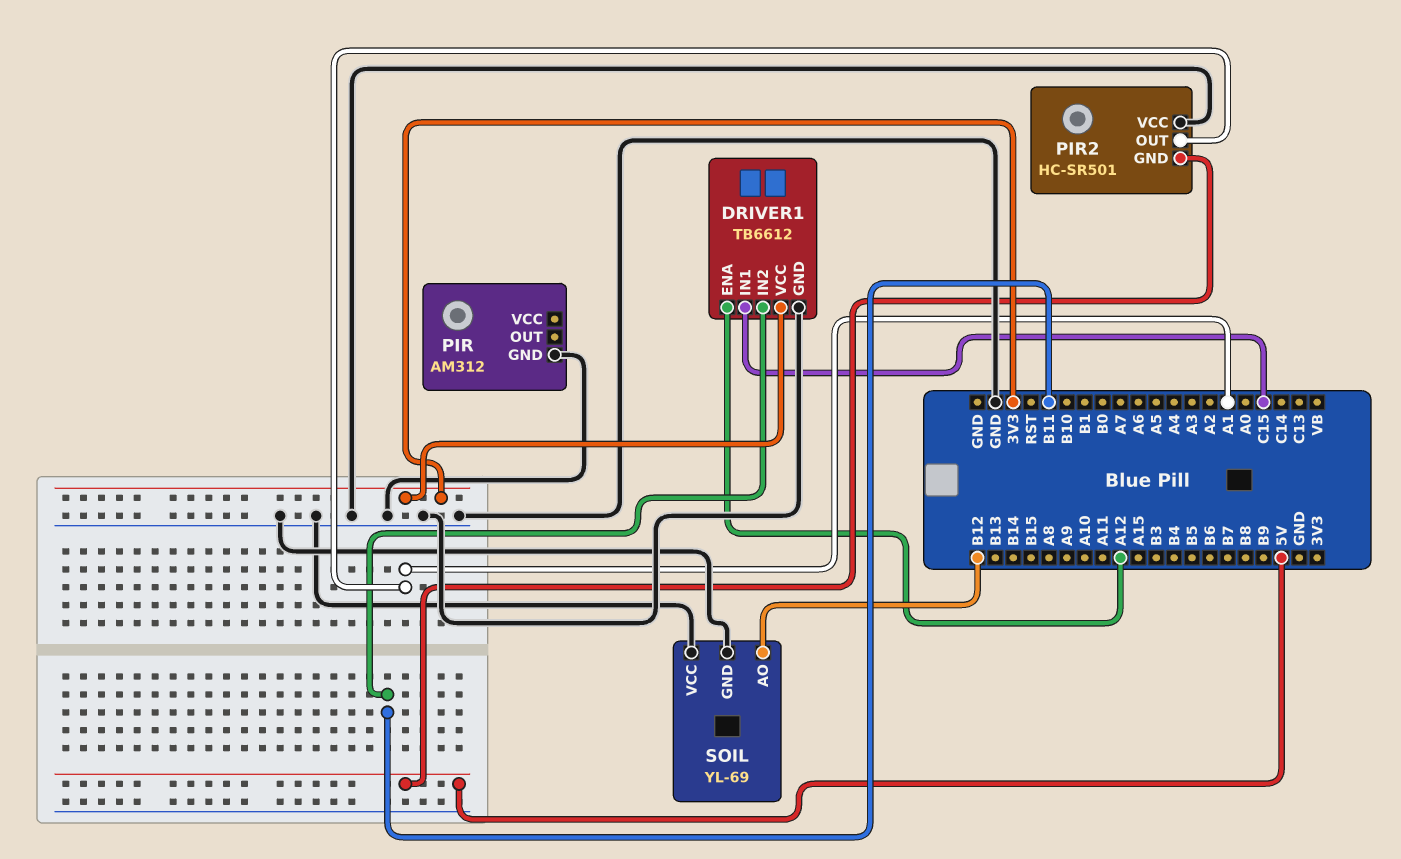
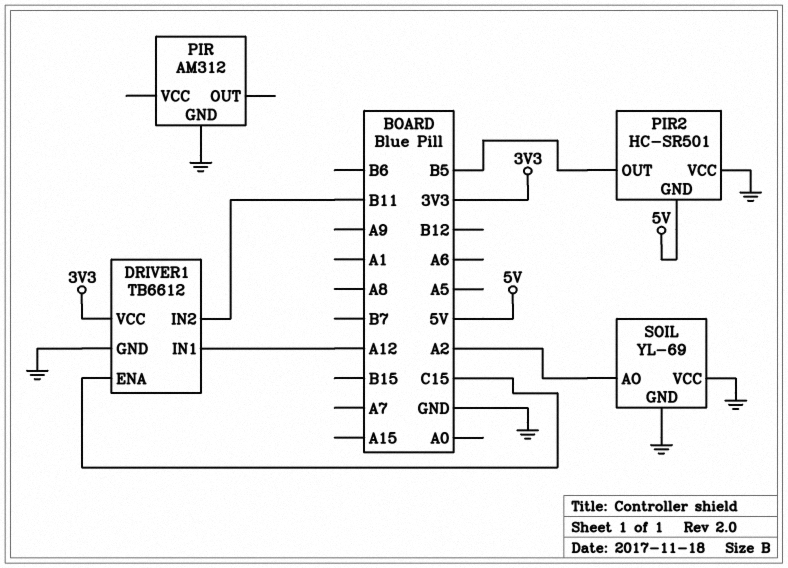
DRIVER1 pin ENA: A12 -> C15
DRIVER1 pin IN1: C15 -> A12
PIR2 pin OUT: A1 -> B5
SOIL pin AO: B12 -> A2

